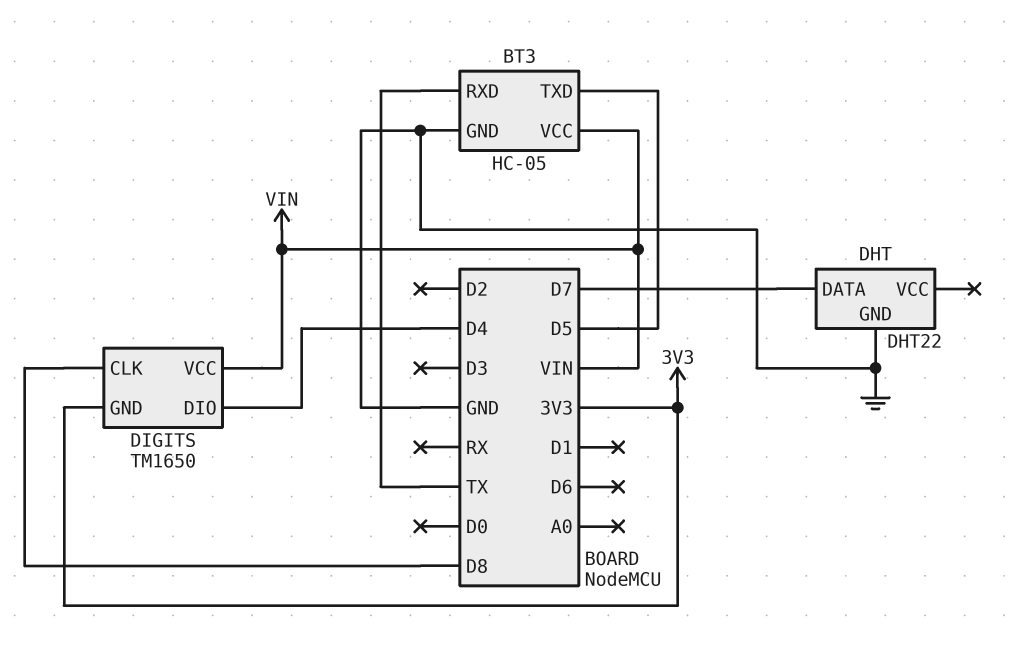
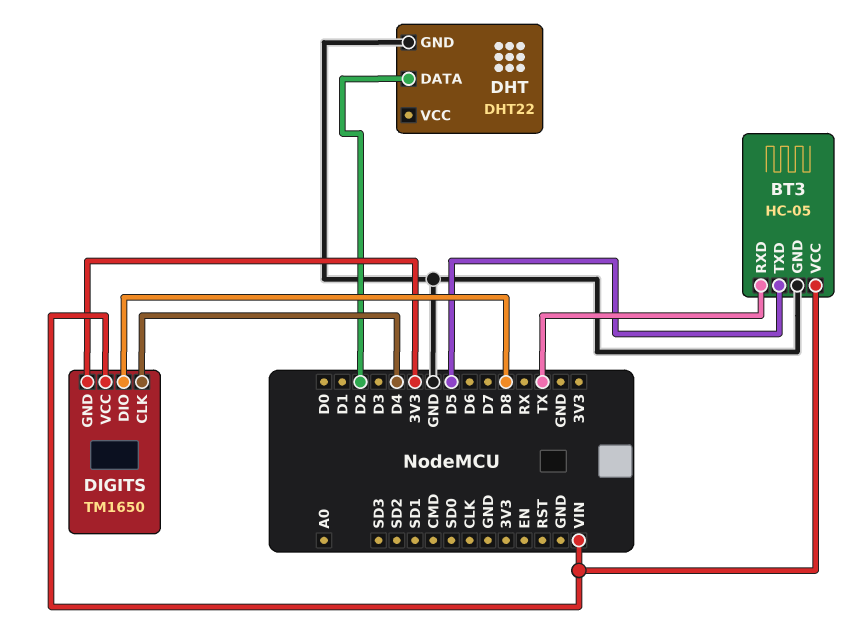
DHT pin DATA: D7 -> D2
DIGITS pin CLK: D8 -> D4
DIGITS pin DIO: D4 -> D8

